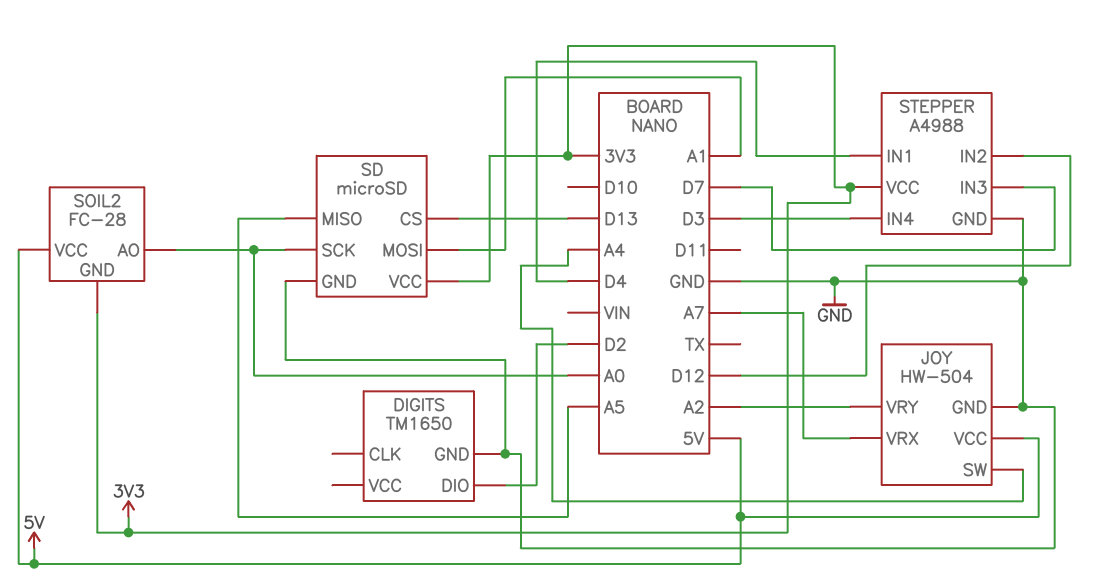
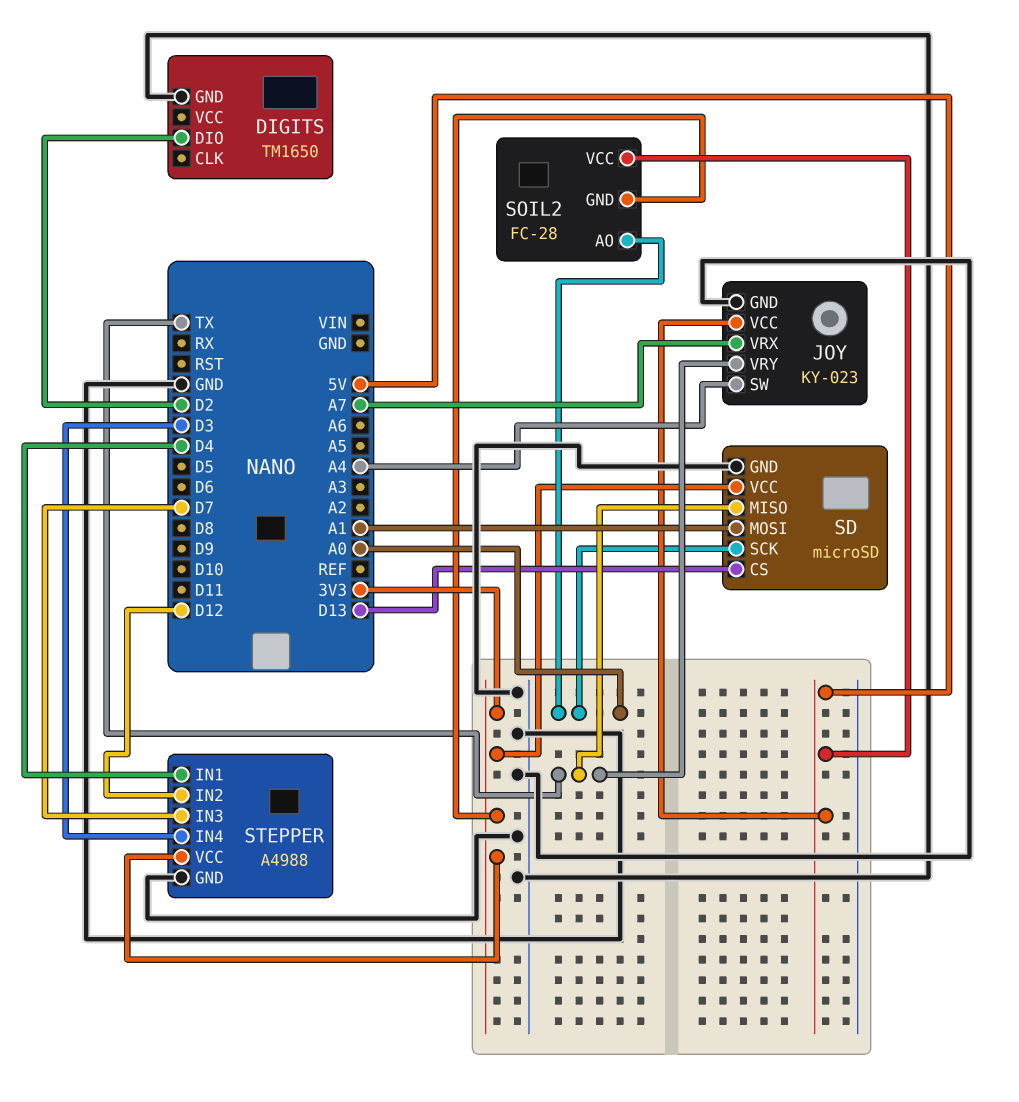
JOY: HW-504 -> KY-023
JOY pin VRY: A2 -> TX
SD pin MISO: A5 -> TX

